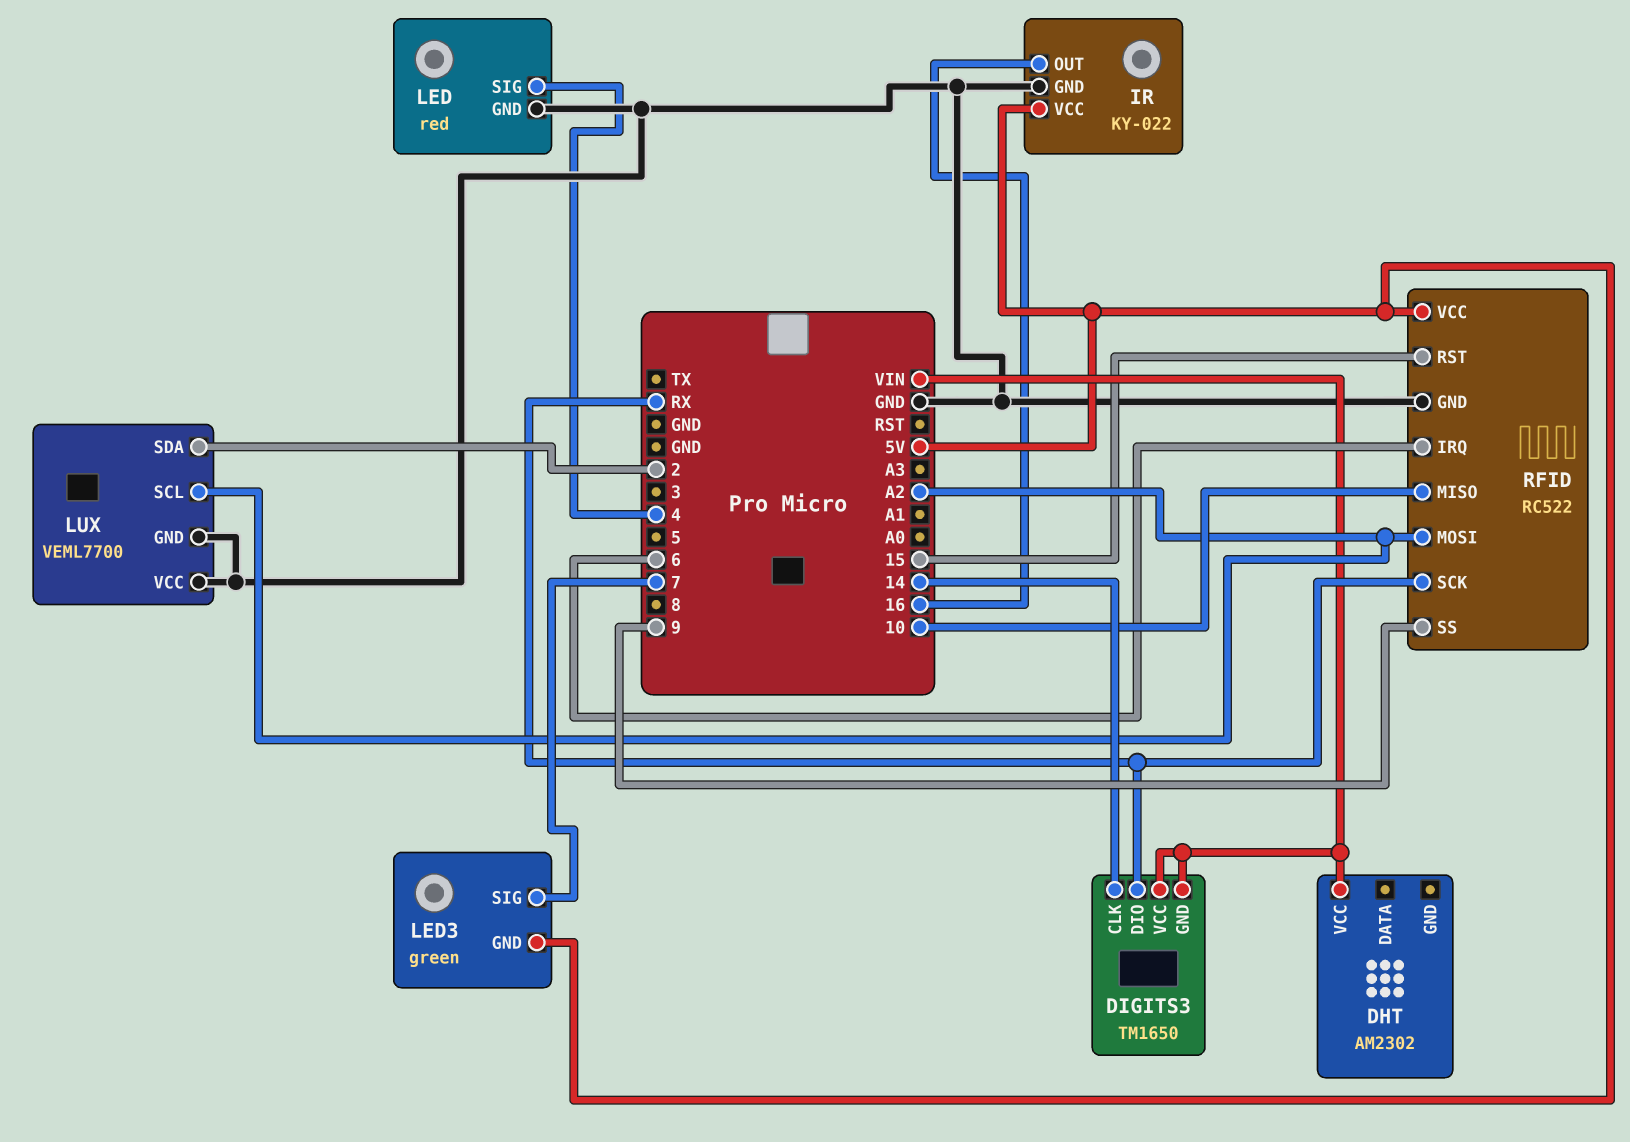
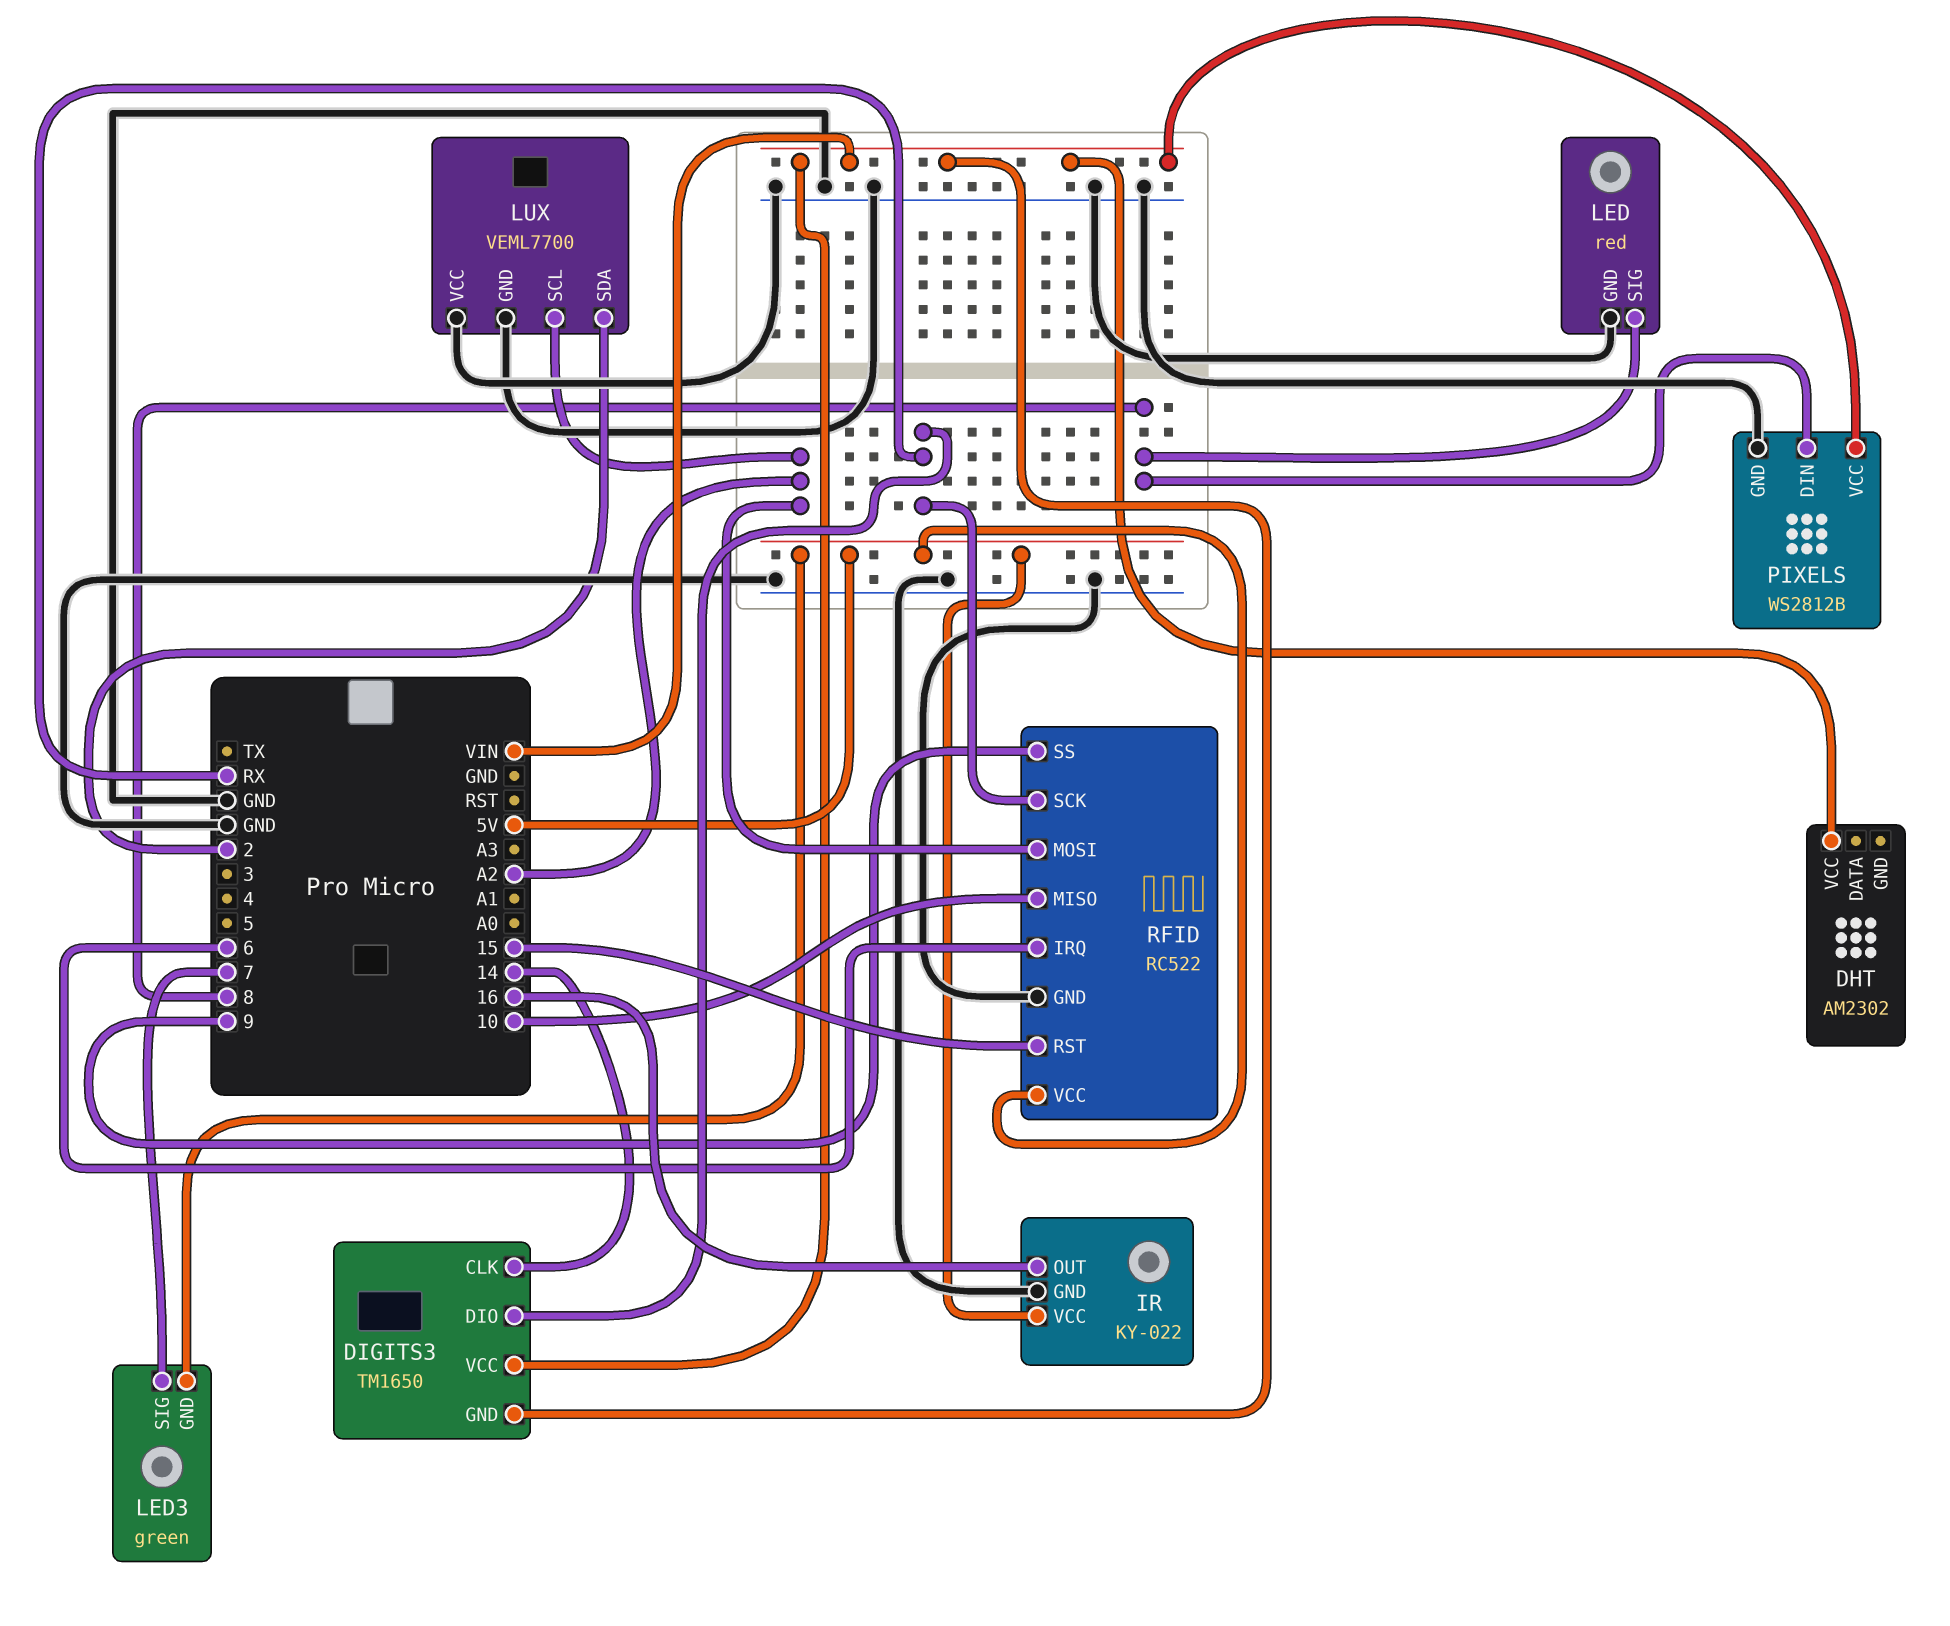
LED pin SIG: 4 -> 8
PIXELS: none -> WS2812B
PIXELS pin DIN: none -> 8
PIXELS pin GND: none -> GND
PIXELS pin VCC: none -> VIN

